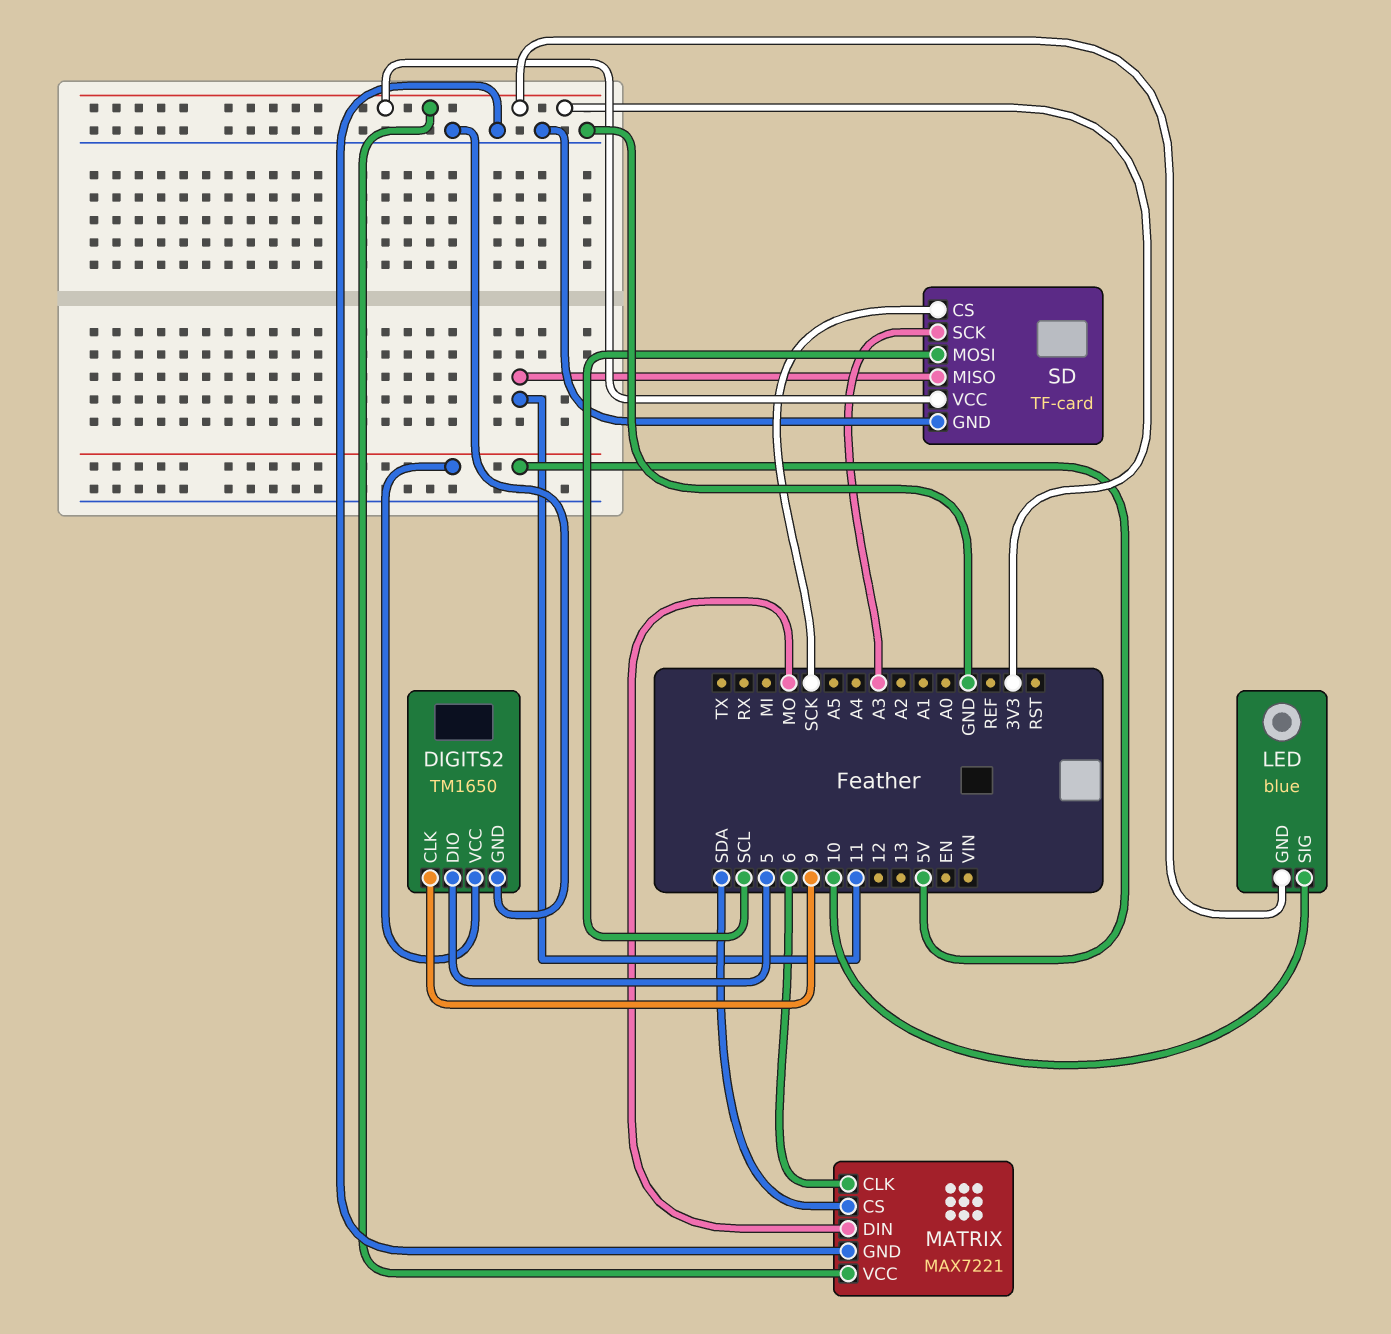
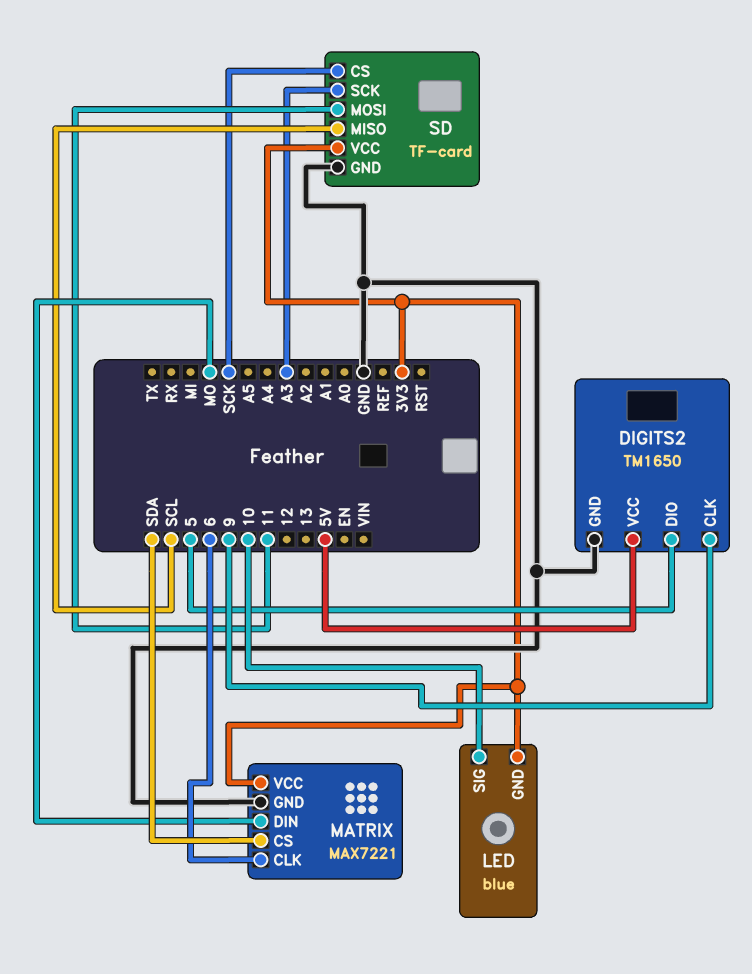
SD pin MISO: 11 -> SCL
SD pin MOSI: SCL -> 11

